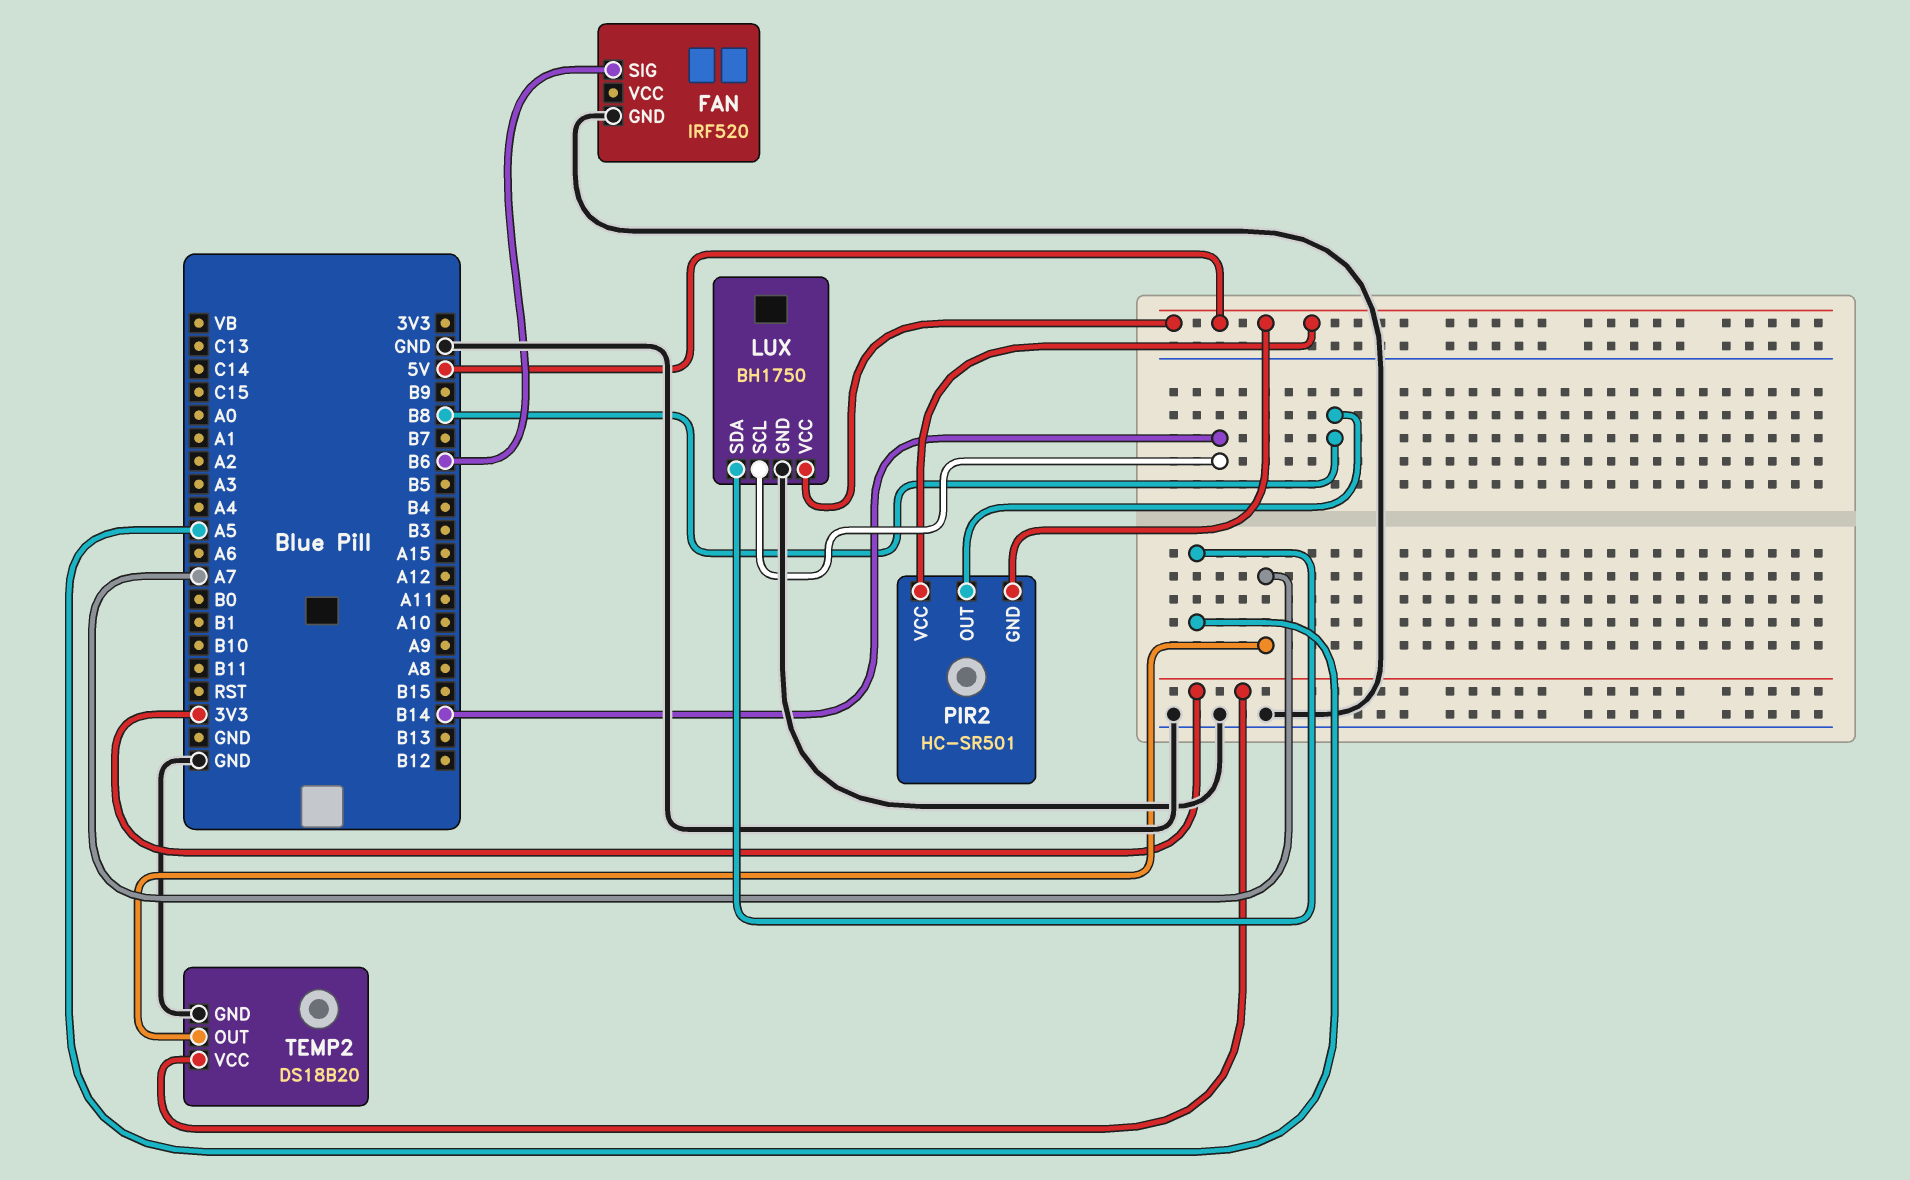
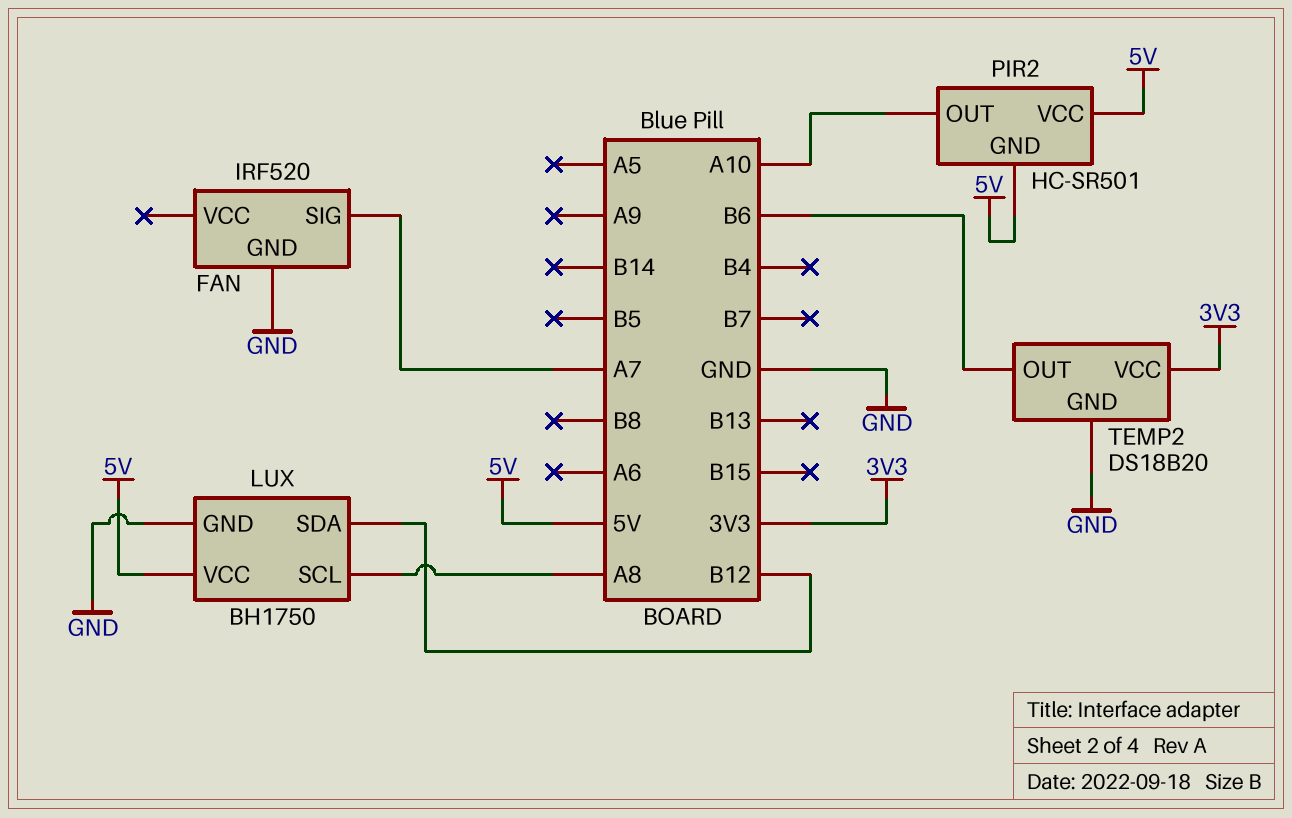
FAN pin SIG: B6 -> A7
LUX pin SCL: B14 -> A8
LUX pin SDA: A5 -> B12
PIR2 pin OUT: B8 -> A10
TEMP2 pin OUT: A7 -> B6

